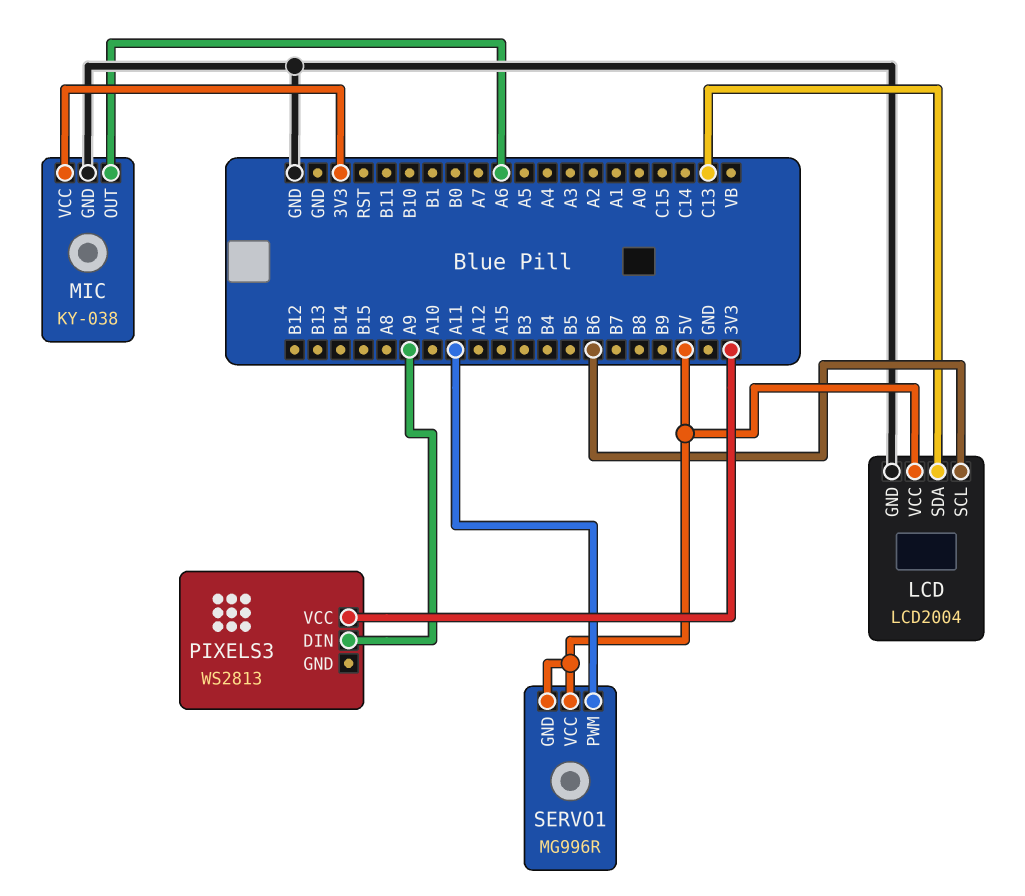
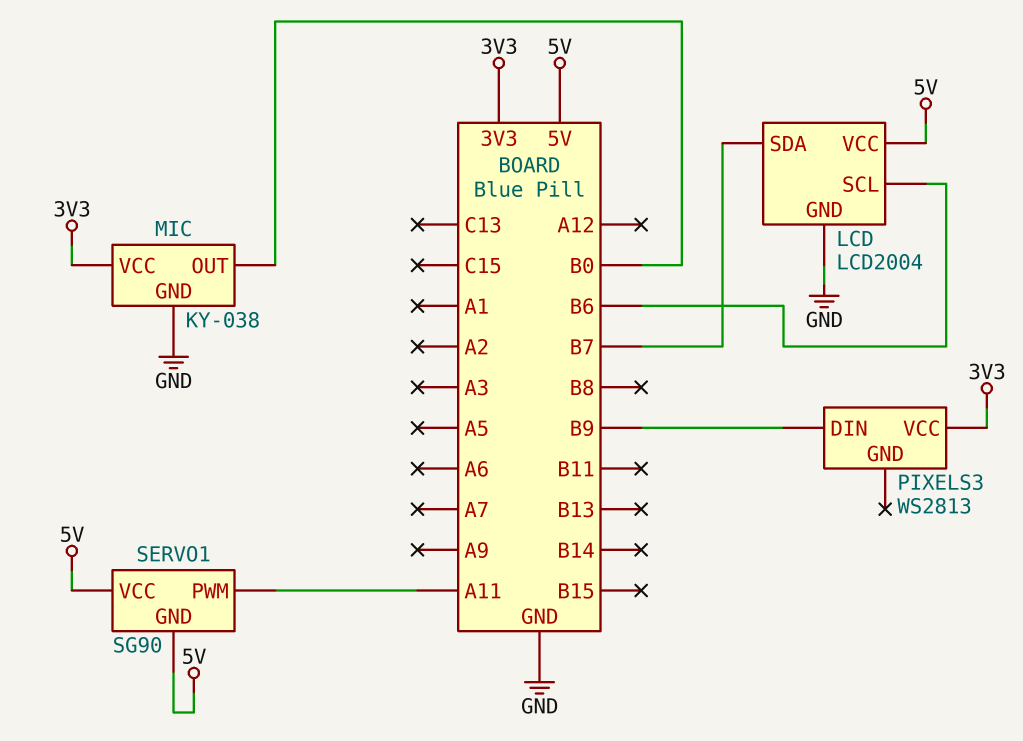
LCD pin SDA: C13 -> B7
MIC pin OUT: A6 -> B0
PIXELS3 pin DIN: A9 -> B9
SERVO1: MG996R -> SG90

